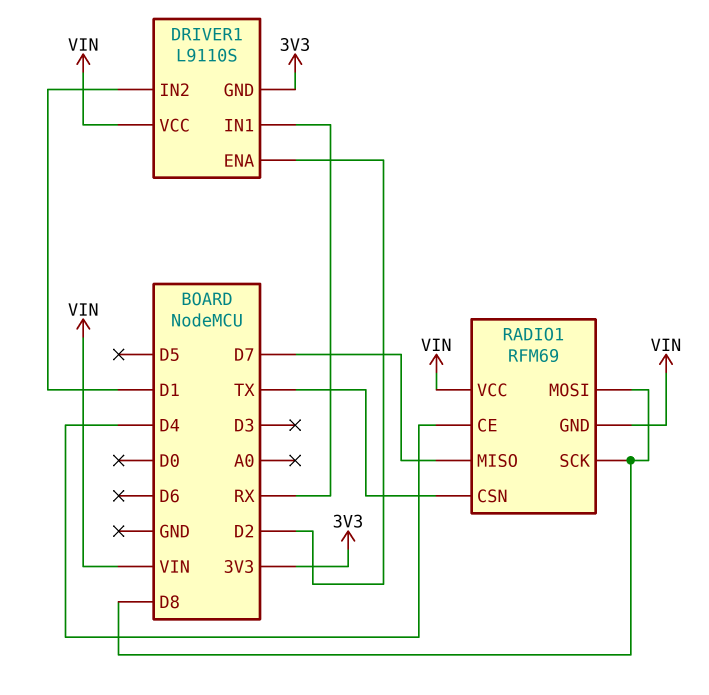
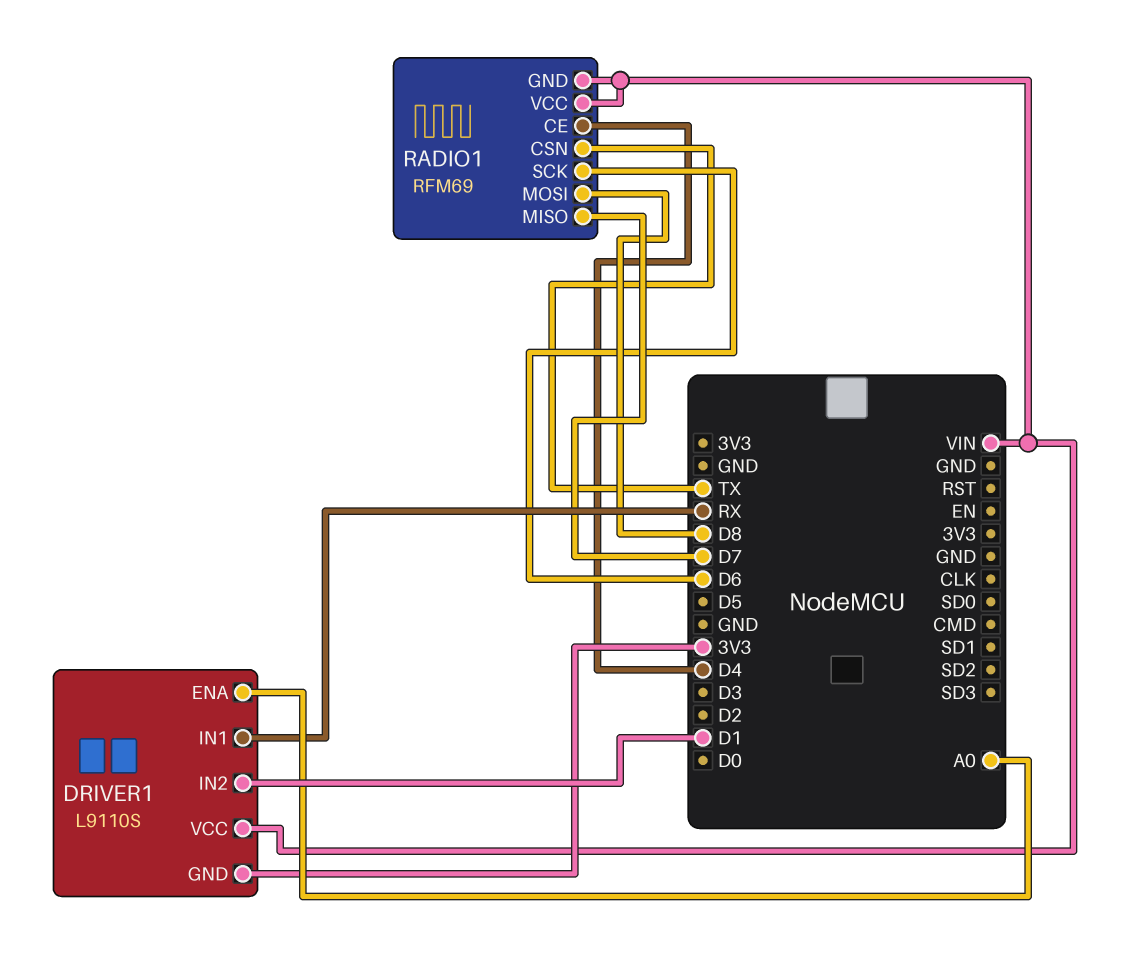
DRIVER1 pin ENA: D2 -> A0
RADIO1 pin SCK: D8 -> D6

